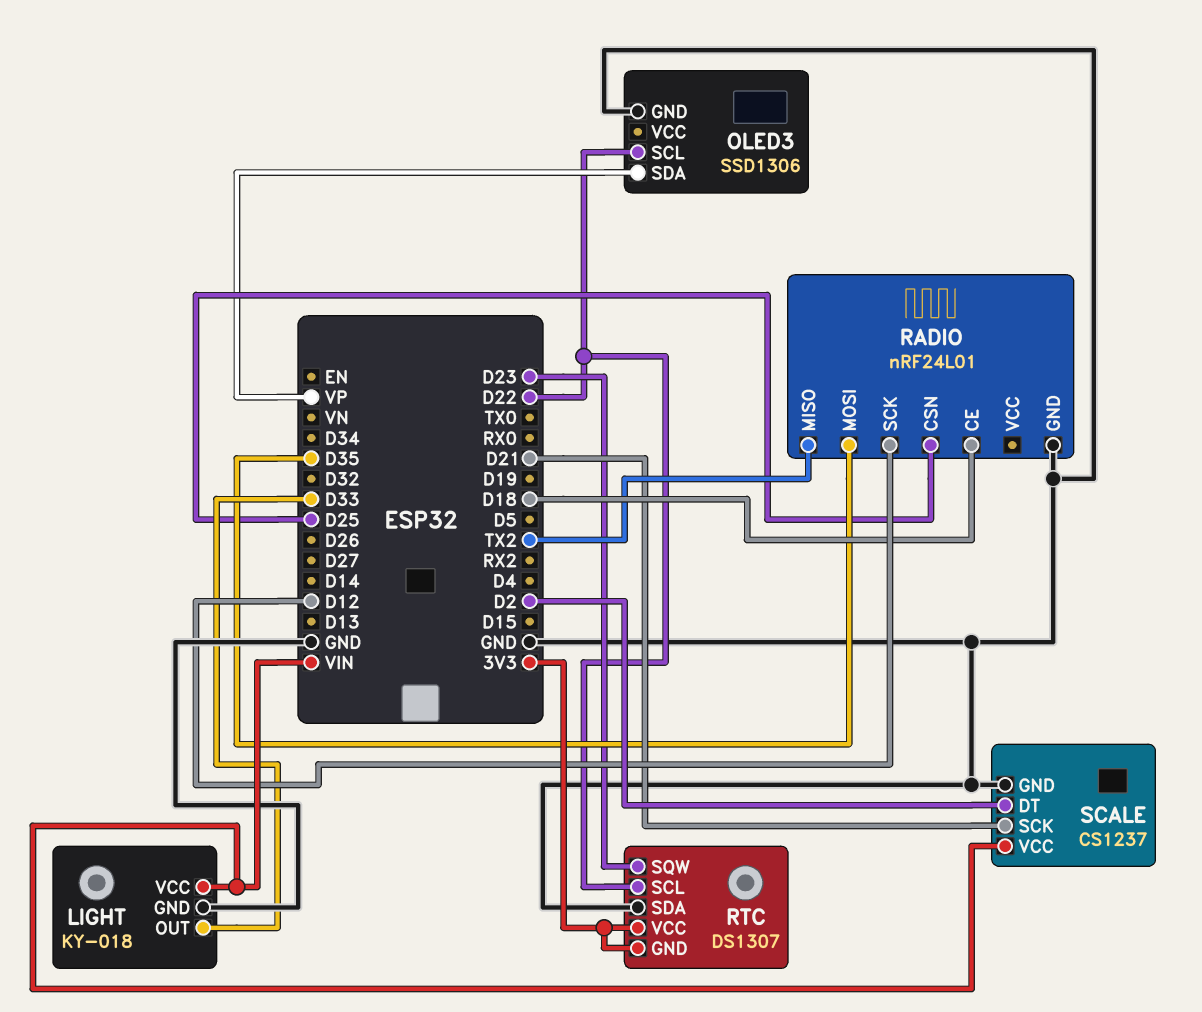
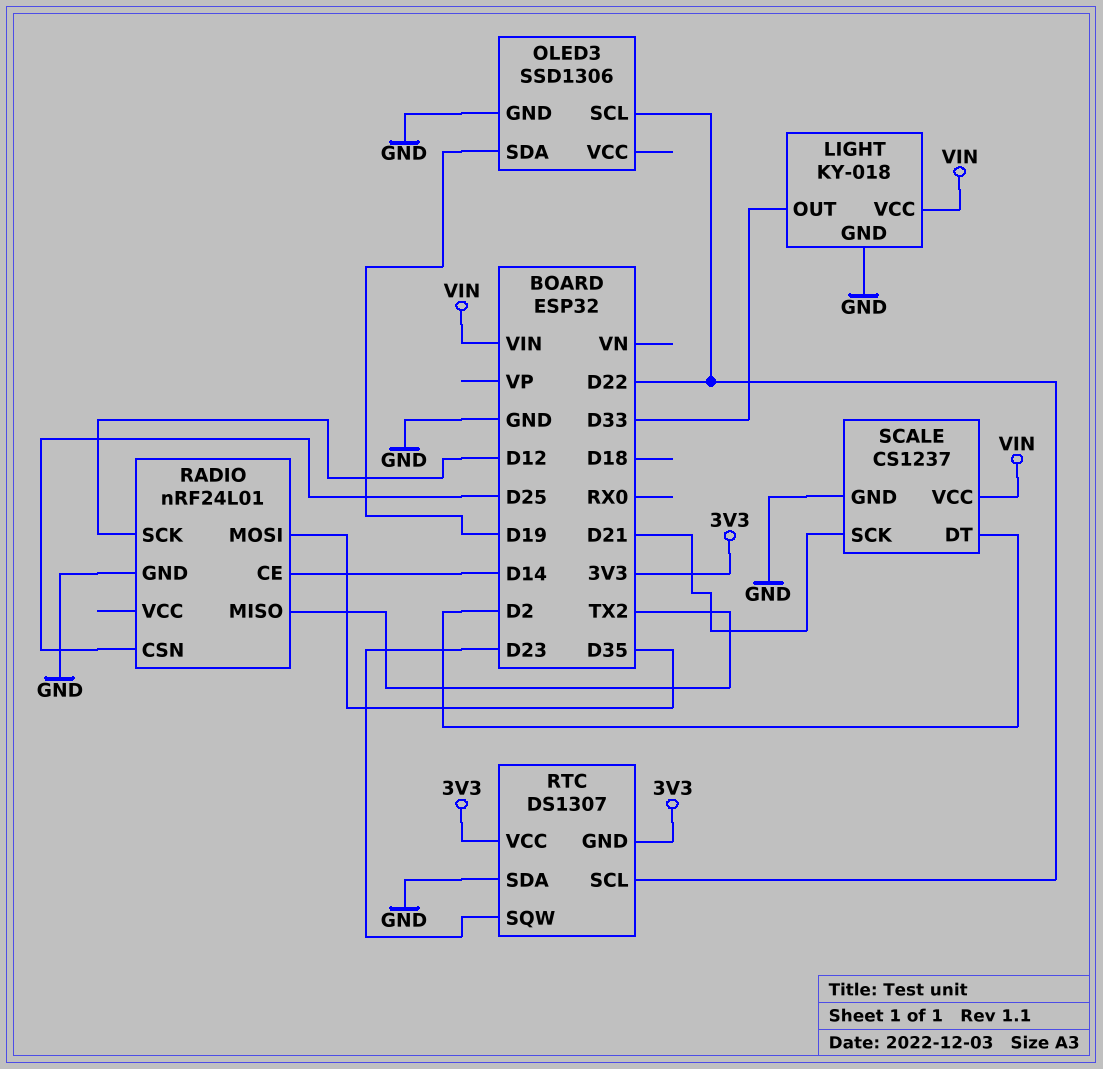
OLED3 pin SDA: VP -> D19
RADIO pin CE: D18 -> D14

